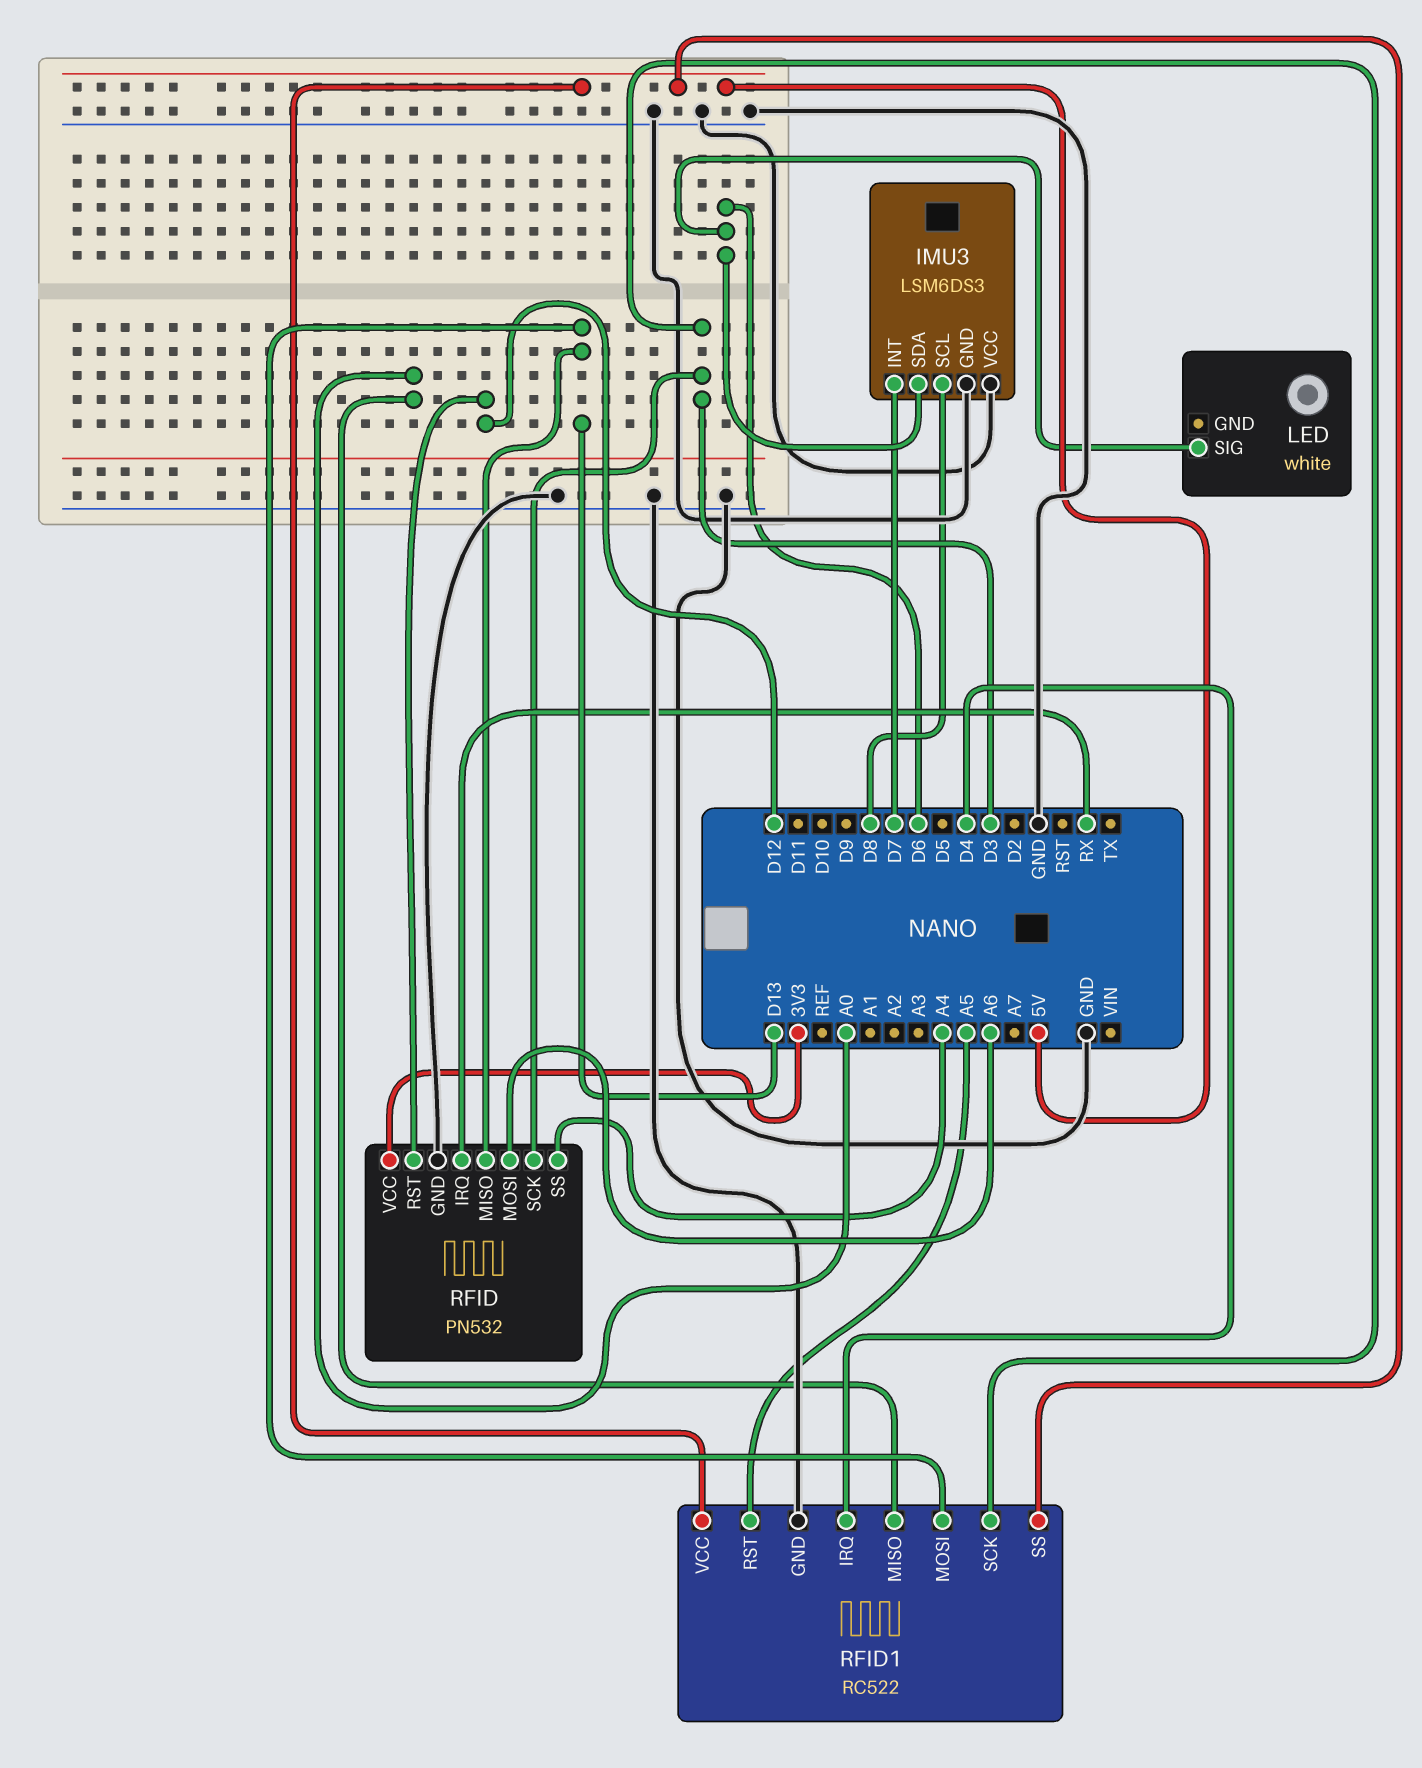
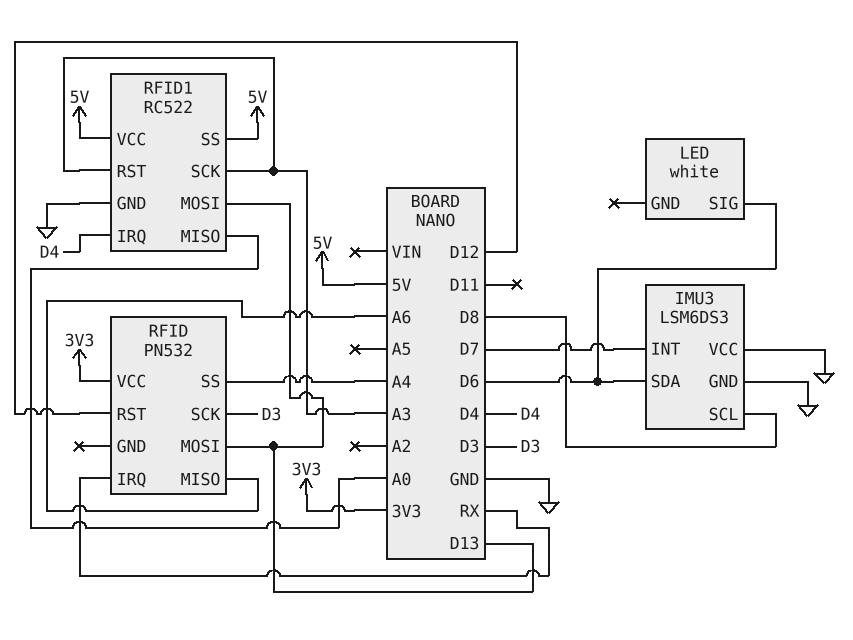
RFID pin GND: GND -> none
RFID pin MISO: D13 -> A6
RFID pin MOSI: A6 -> D13
RFID1 pin RST: A5 -> A3
RFID1 pin SCK: D3 -> A3

